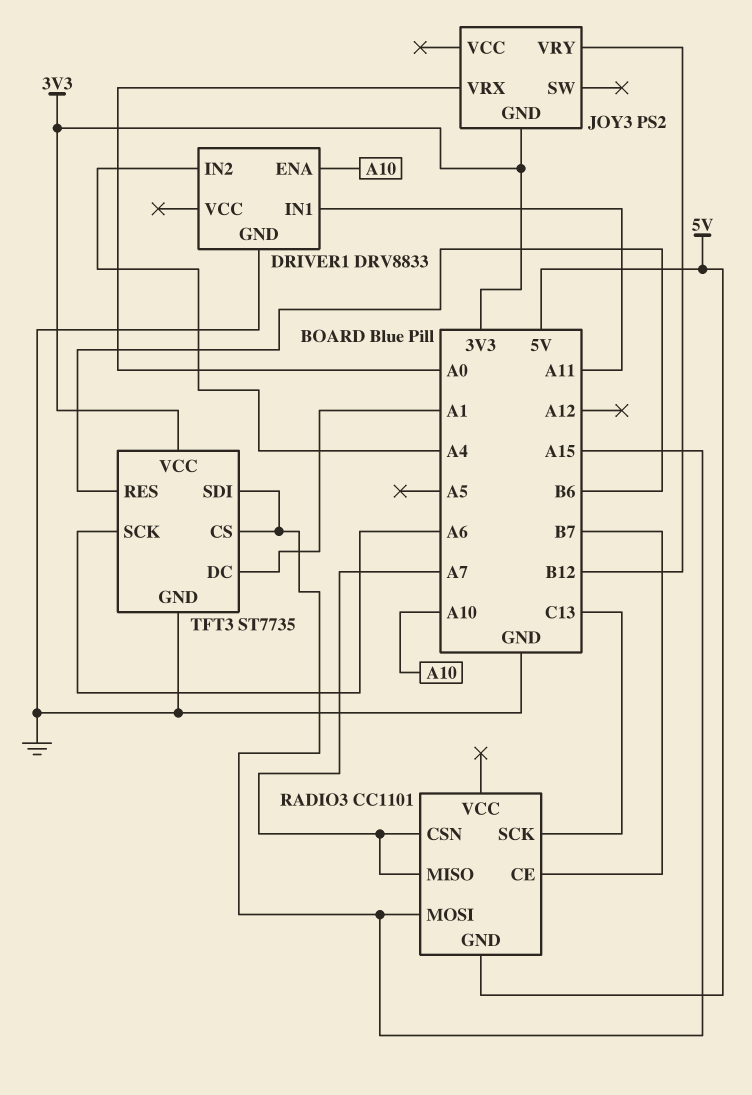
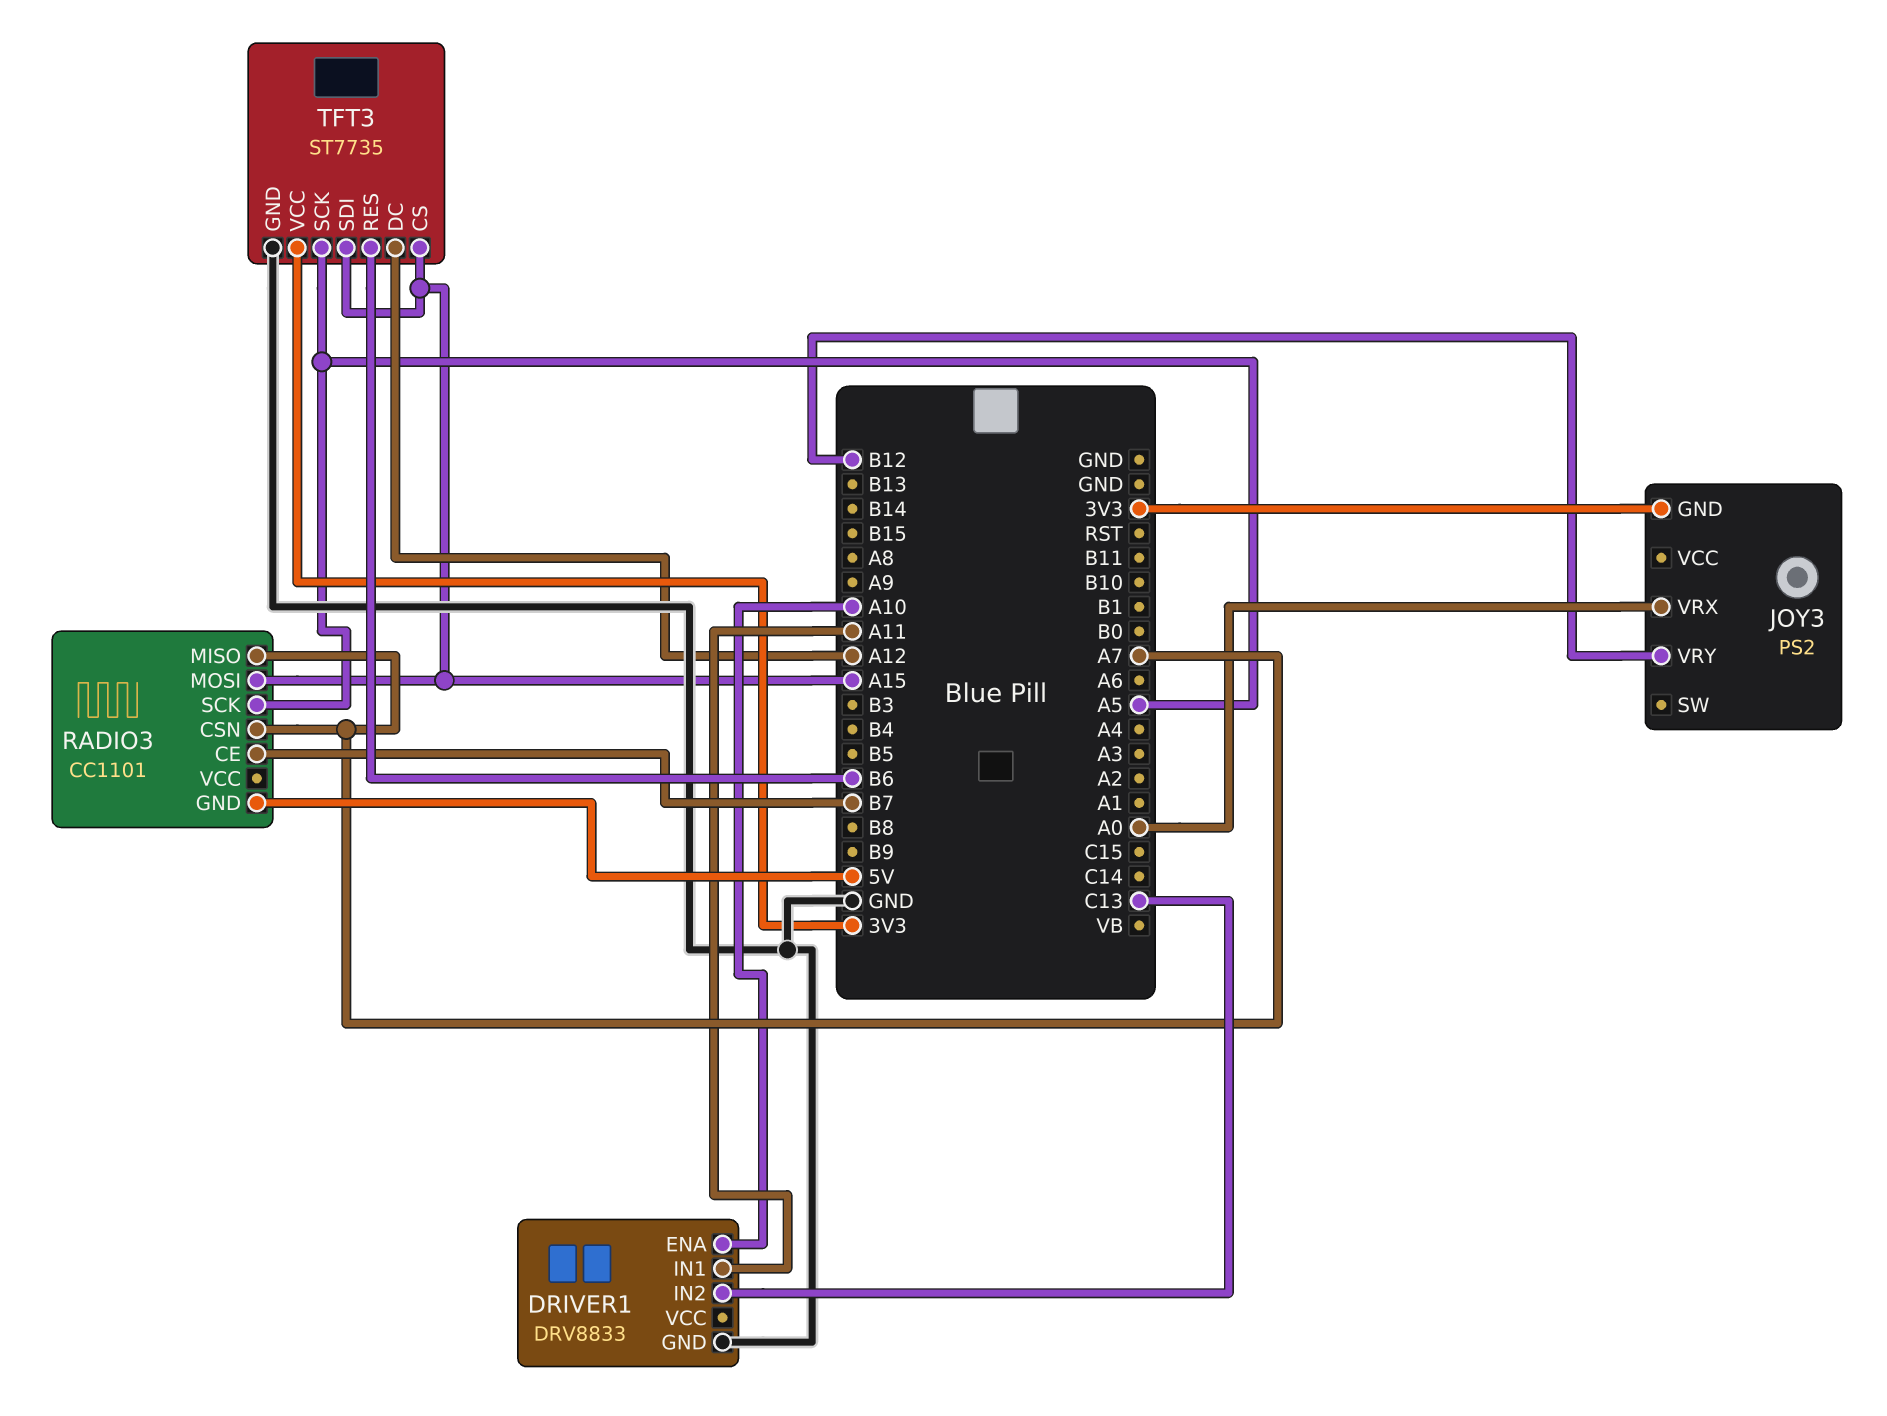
DRIVER1 pin IN2: A4 -> C13
RADIO3 pin SCK: C13 -> A5
TFT3 pin DC: A1 -> A12
TFT3 pin SCK: A6 -> A5

